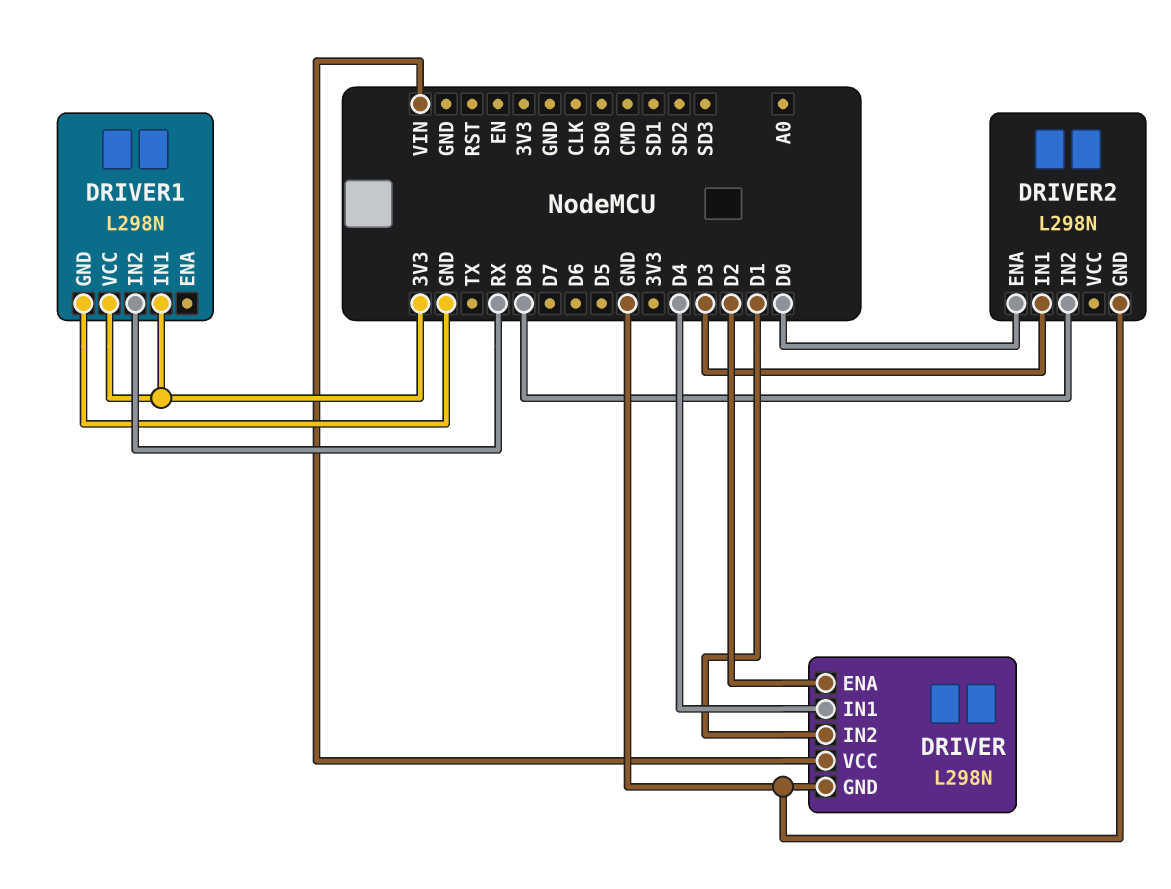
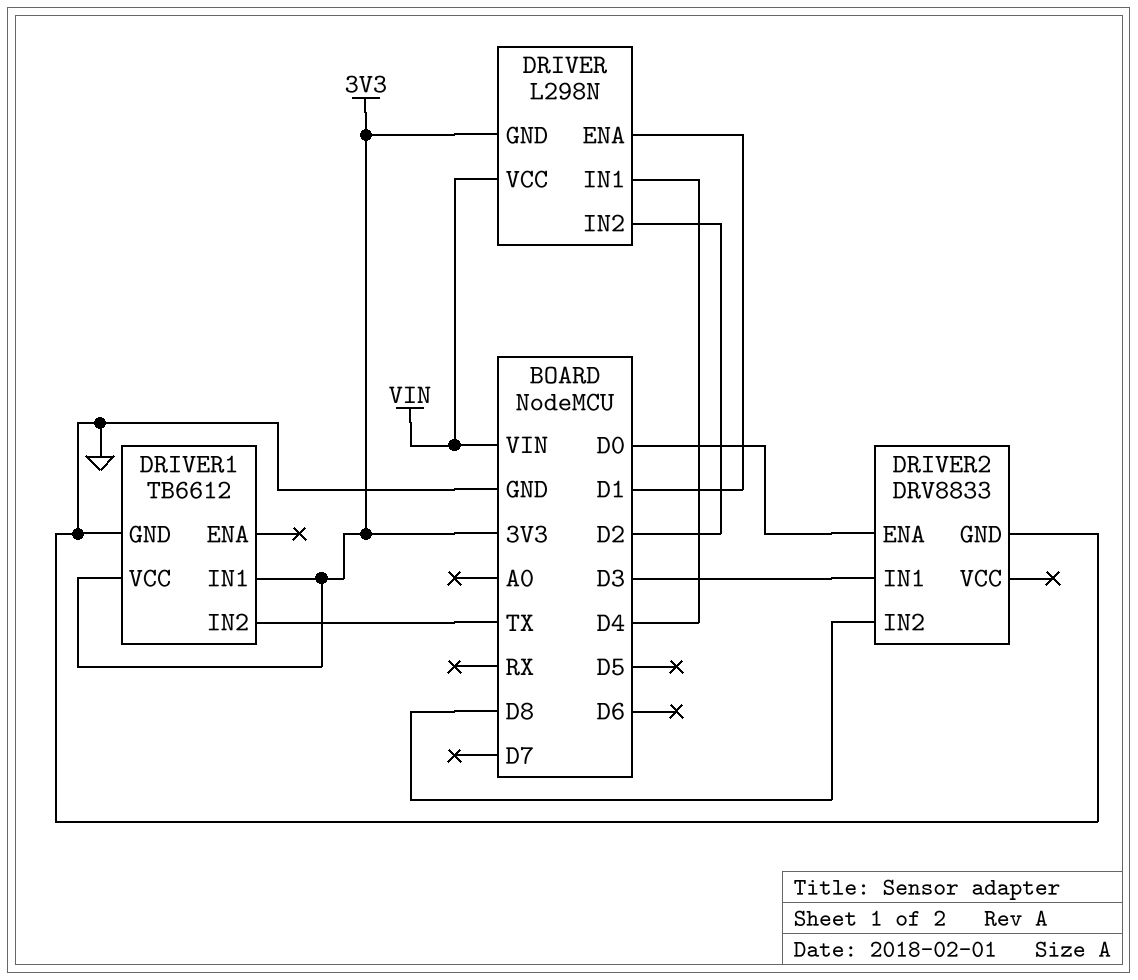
DRIVER pin ENA: D2 -> D1
DRIVER pin GND: GND -> 3V3
DRIVER pin IN2: D1 -> D2
DRIVER1: L298N -> TB6612
DRIVER1 pin IN2: RX -> TX
DRIVER2: L298N -> DRV8833

